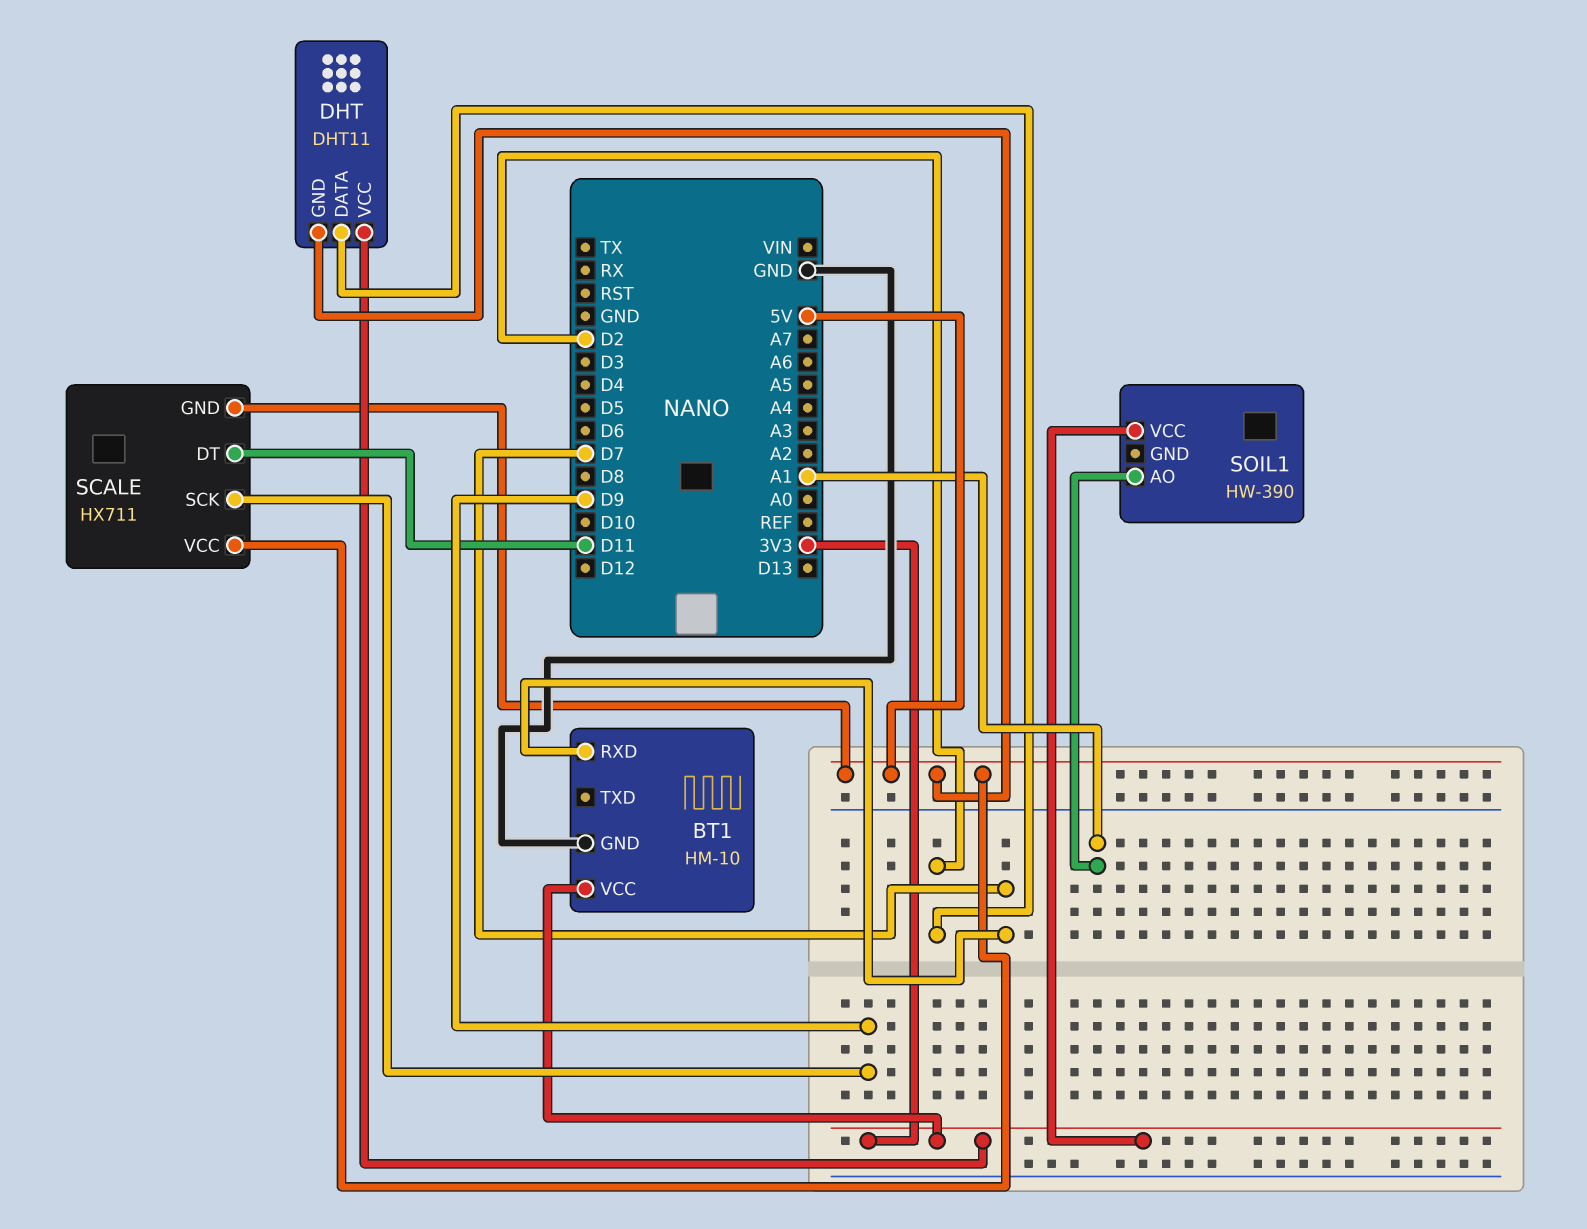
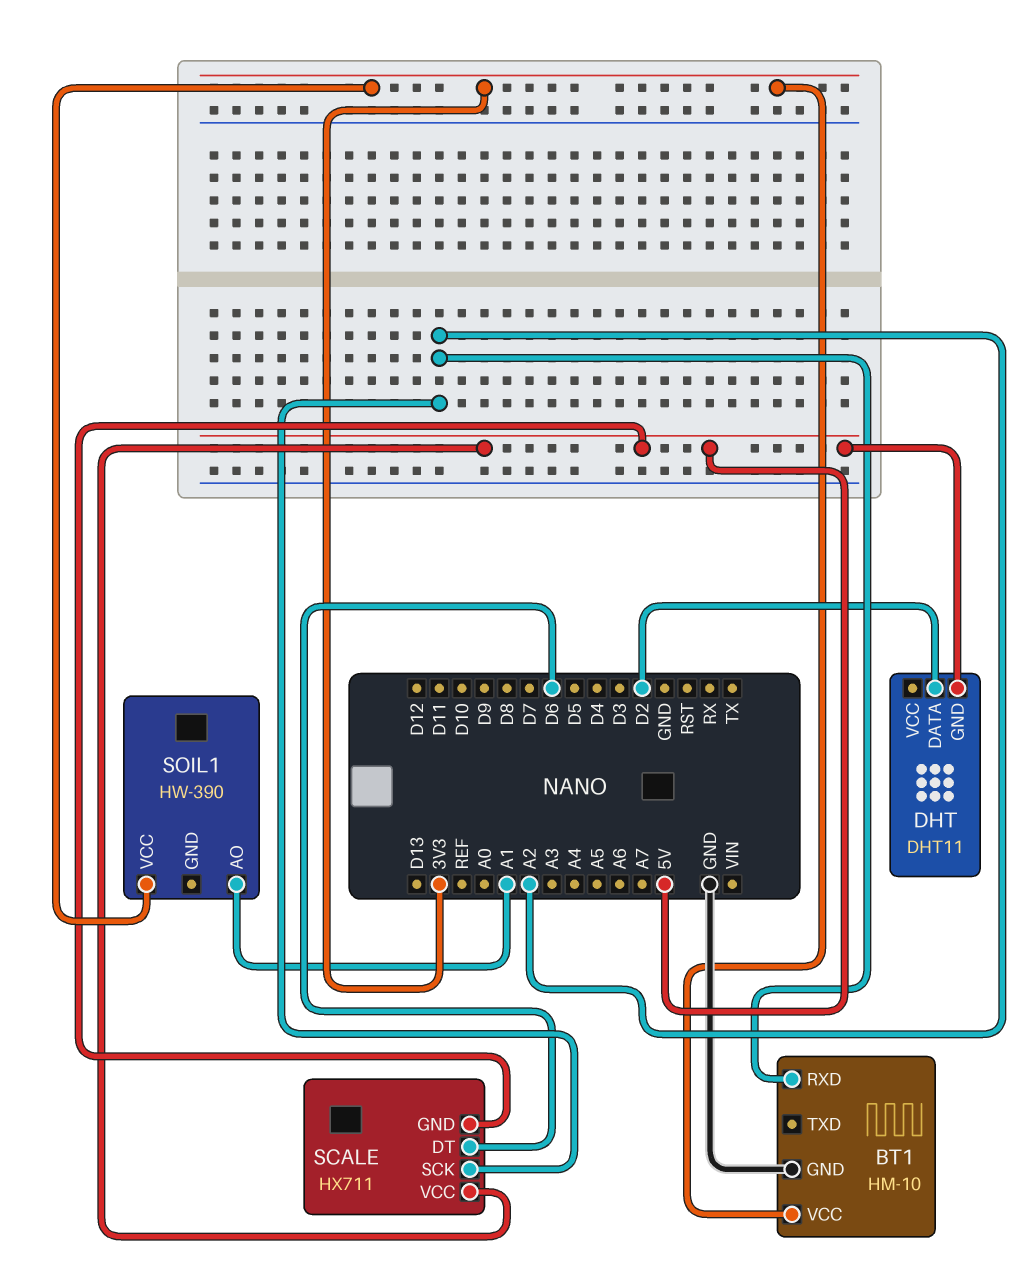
BT1 pin RXD: D7 -> A2
DHT pin VCC: 3V3 -> none
SCALE pin DT: D11 -> D6
SCALE pin SCK: D9 -> A2

